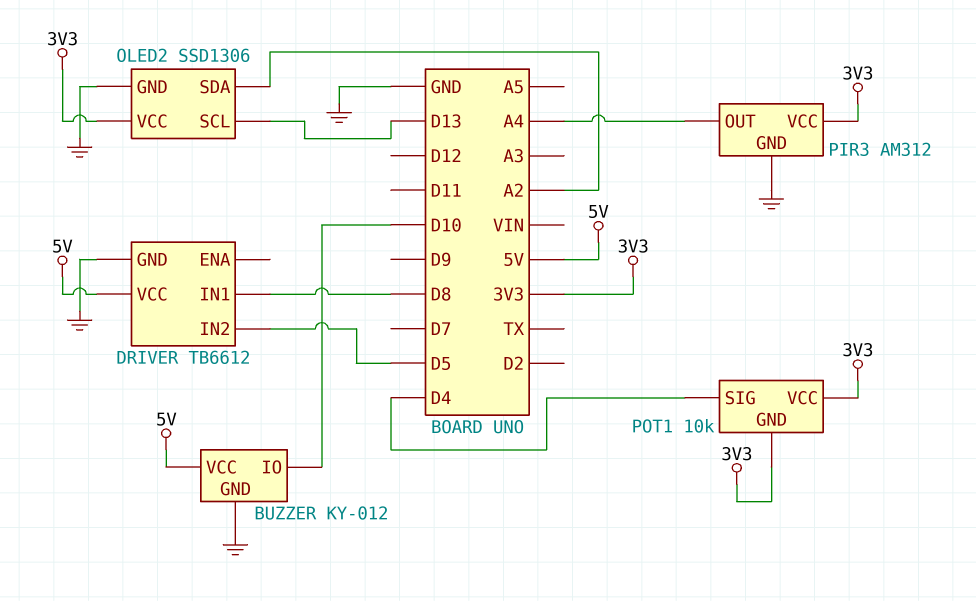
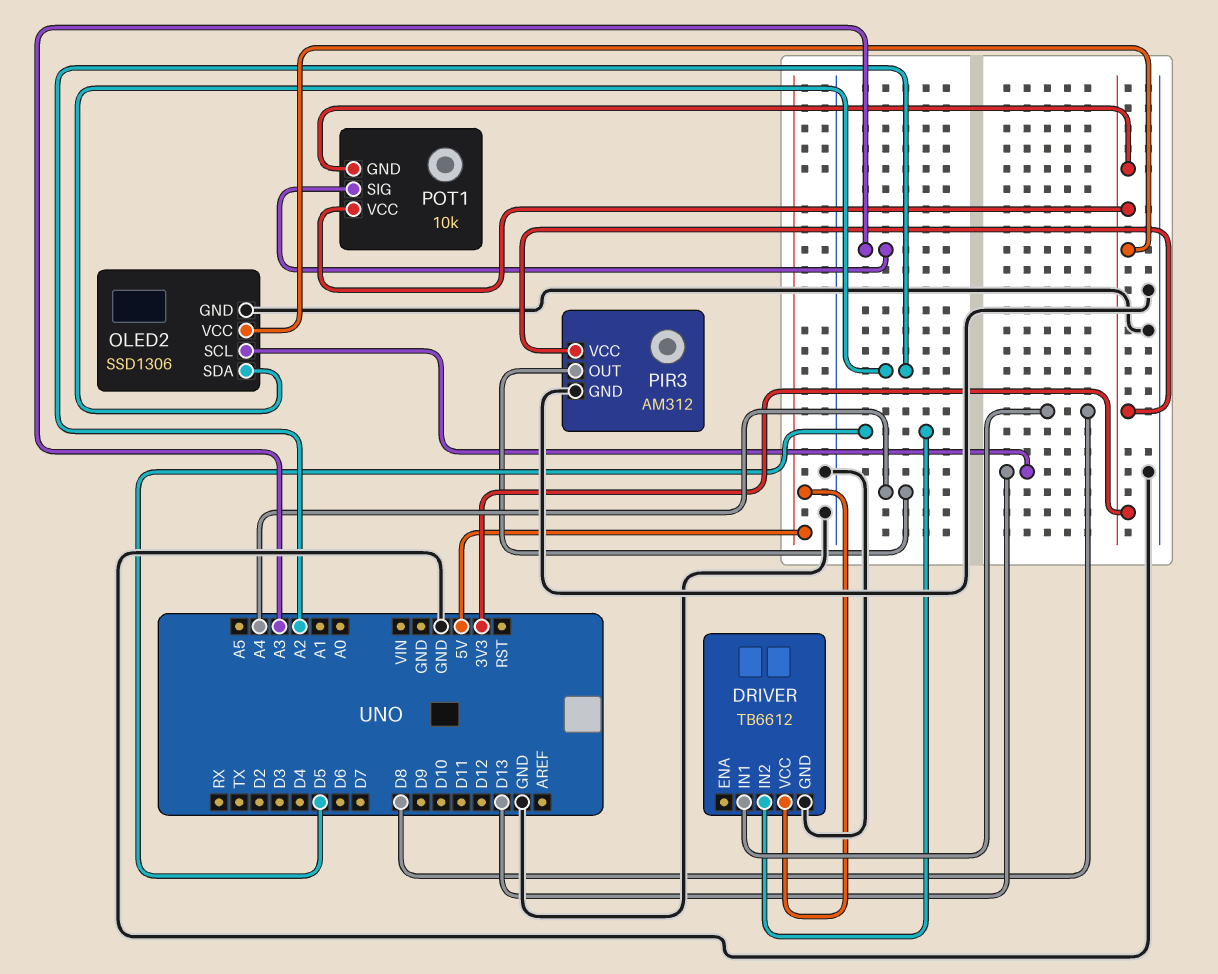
BUZZER: KY-012 -> none
BUZZER pin GND: GND -> none
BUZZER pin IO: D10 -> none
BUZZER pin VCC: 5V -> none
POT1 pin SIG: D4 -> A3

